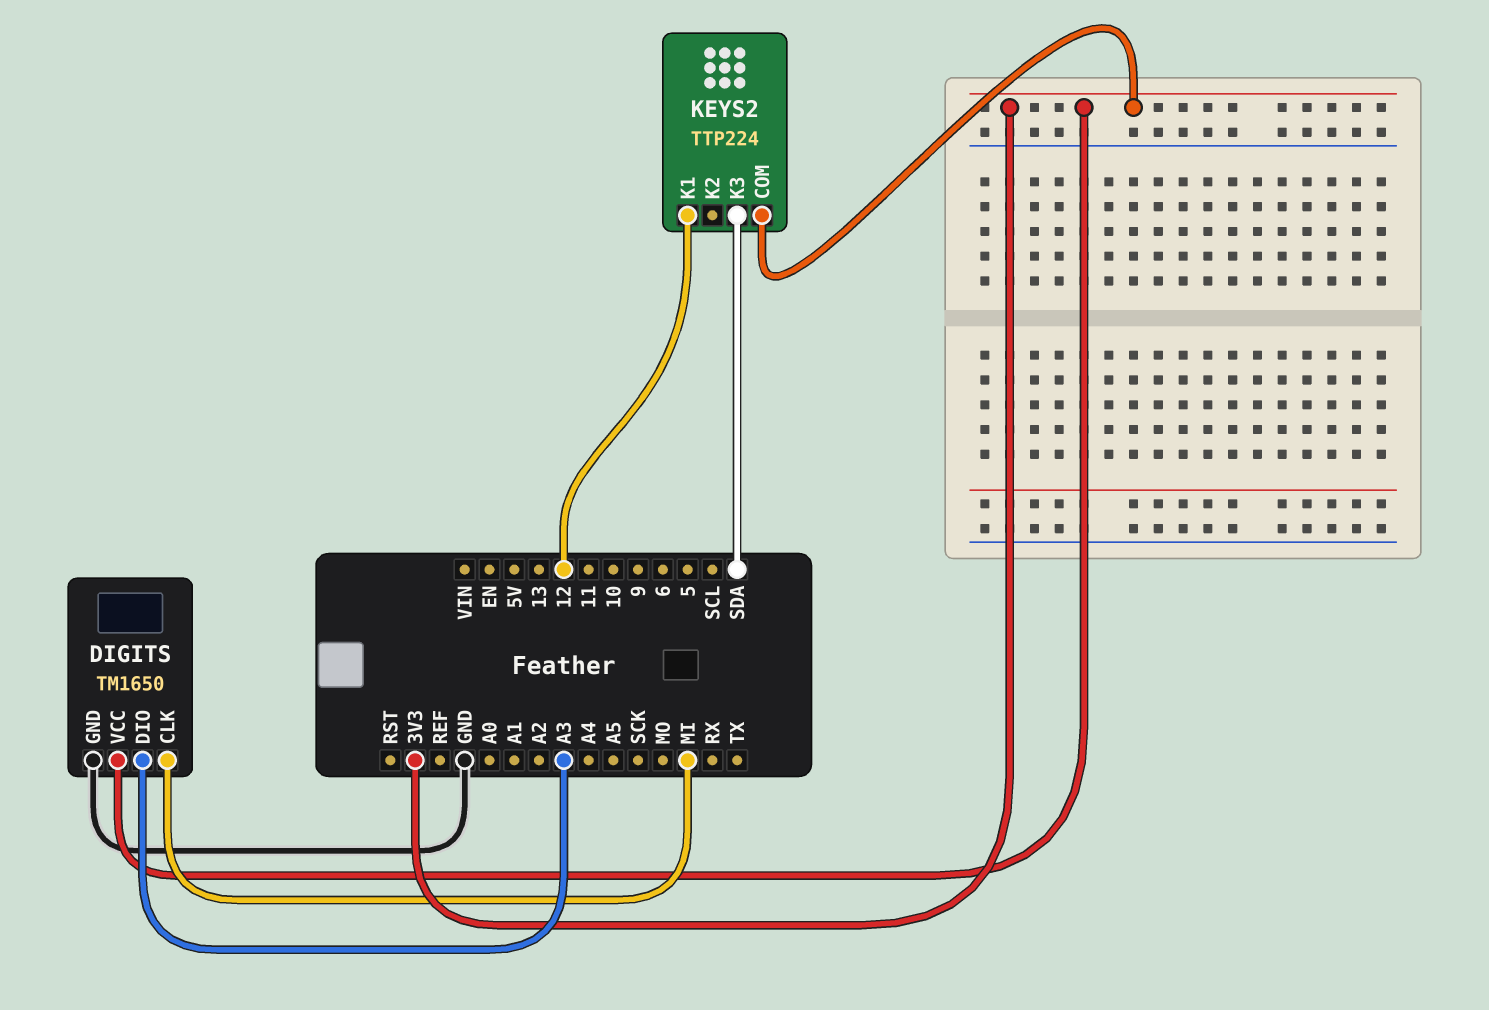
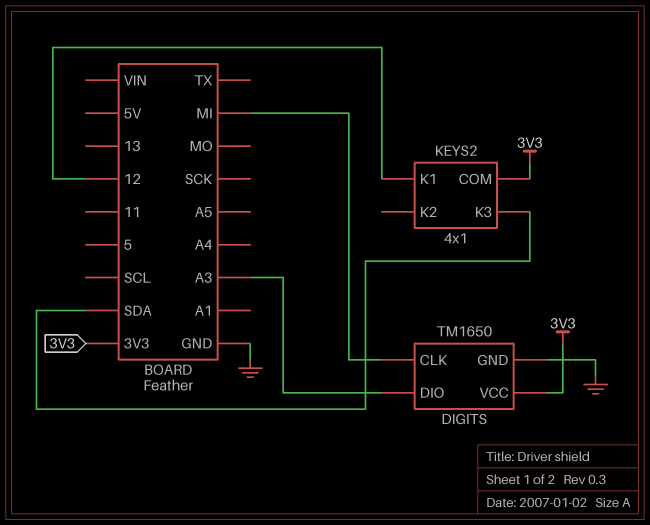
KEYS2: TTP224 -> 4x1

